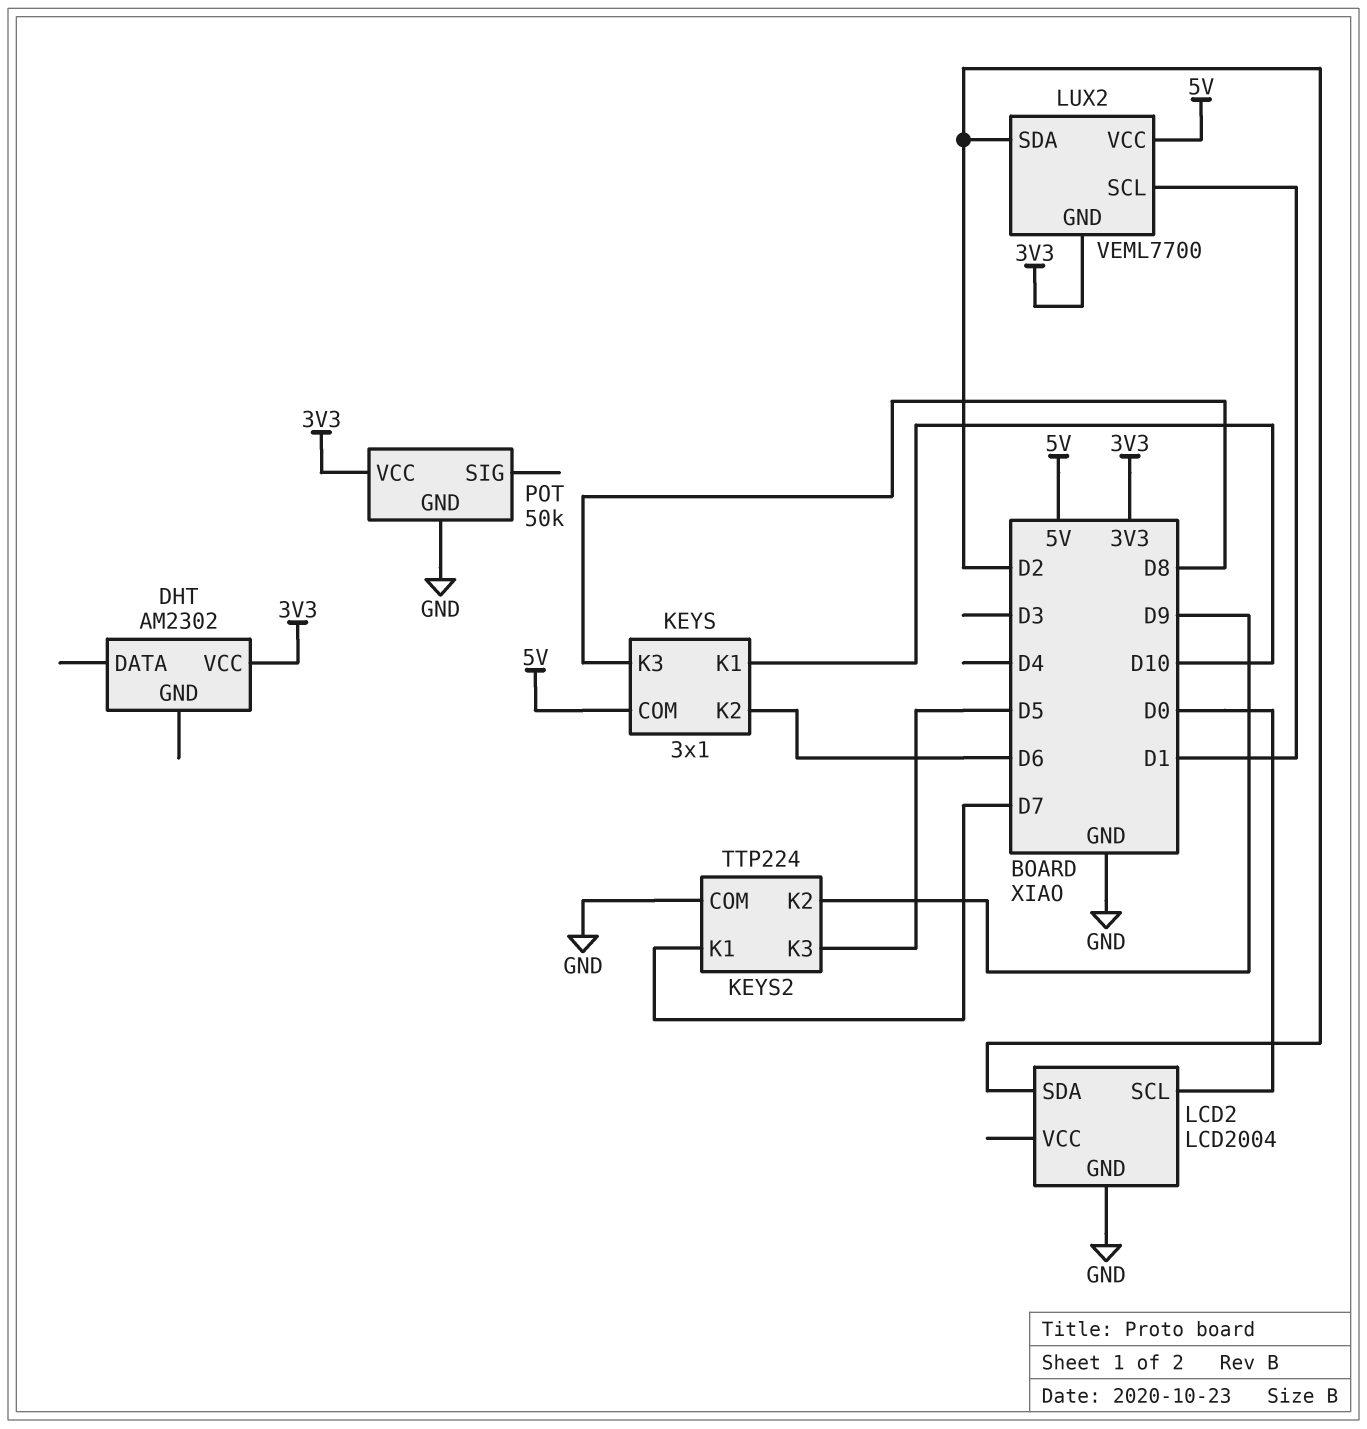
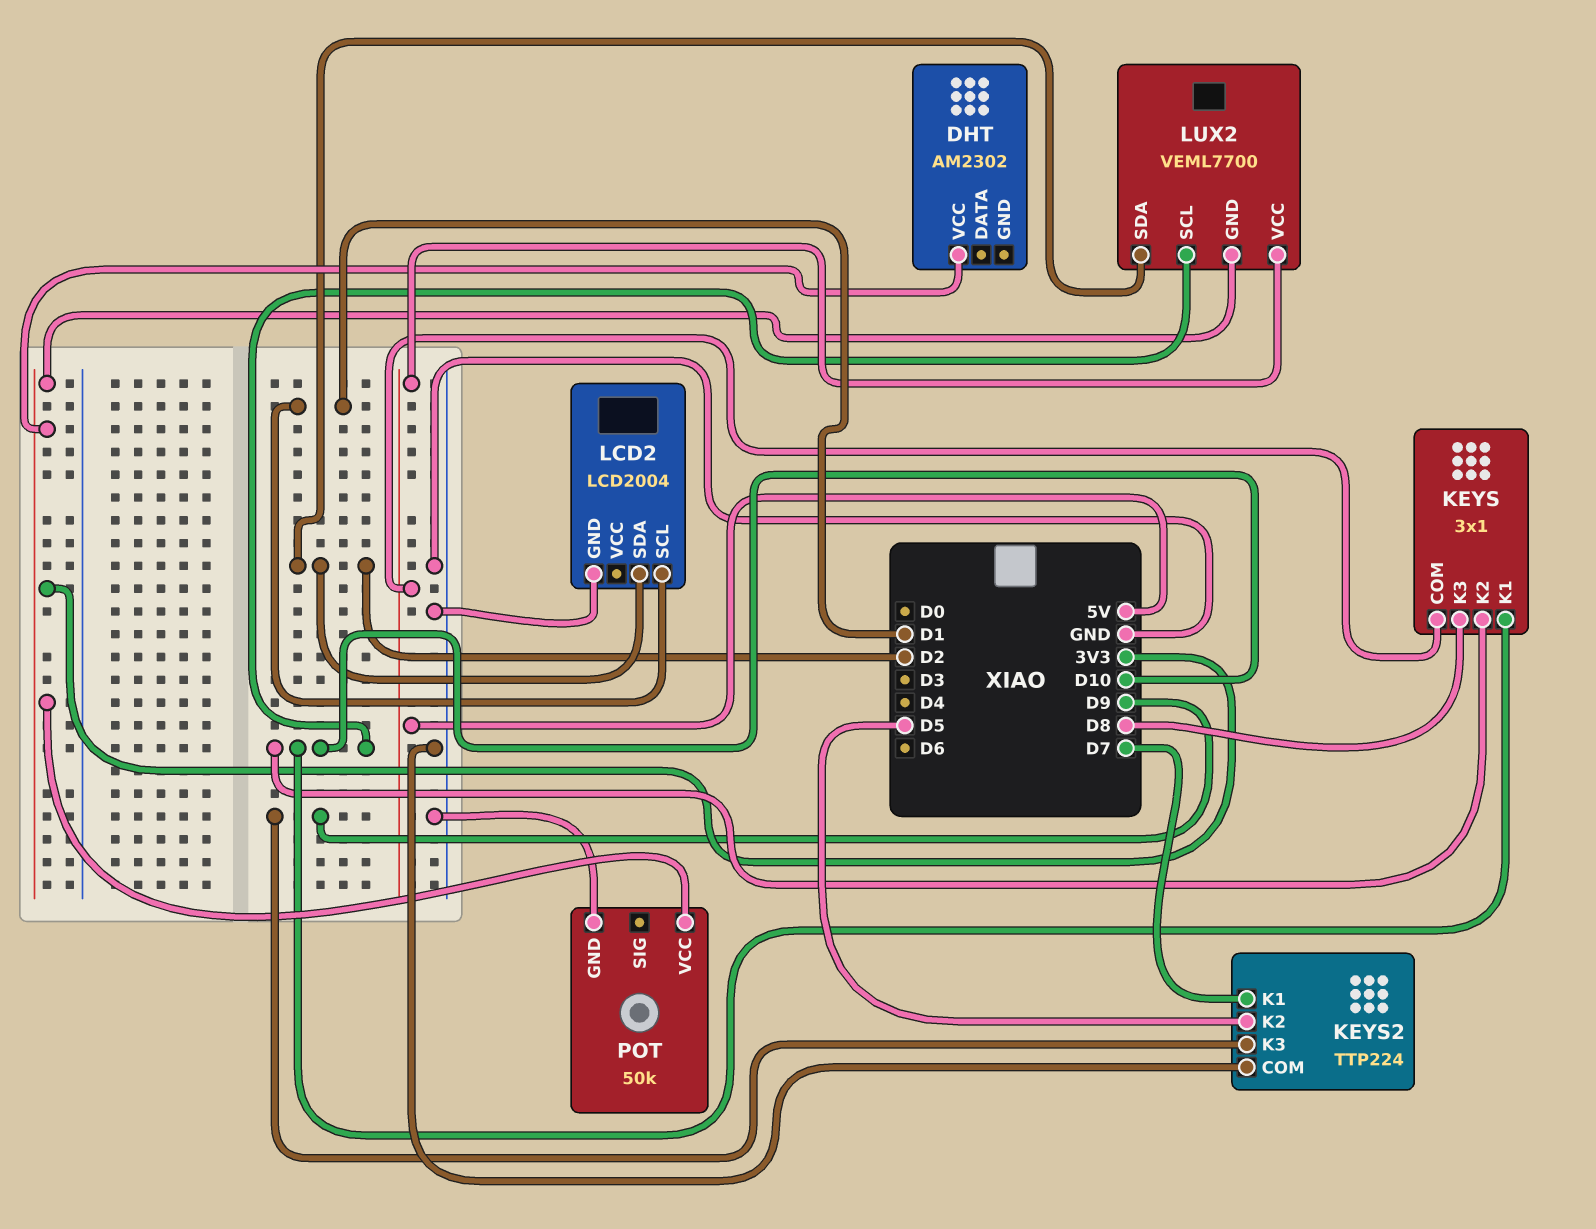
KEYS pin K2: D6 -> D10
KEYS2 pin K2: D9 -> D5
KEYS2 pin K3: D5 -> D9
LCD2 pin SCL: D0 -> D1
LUX2 pin SCL: D1 -> D10

